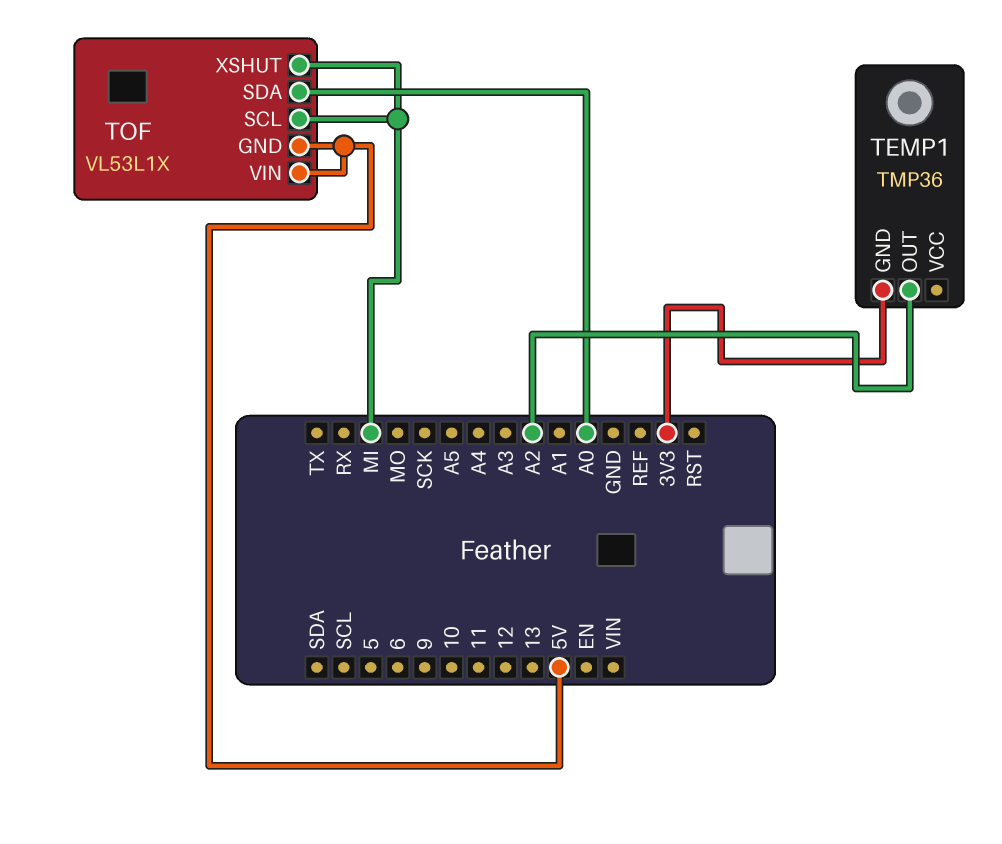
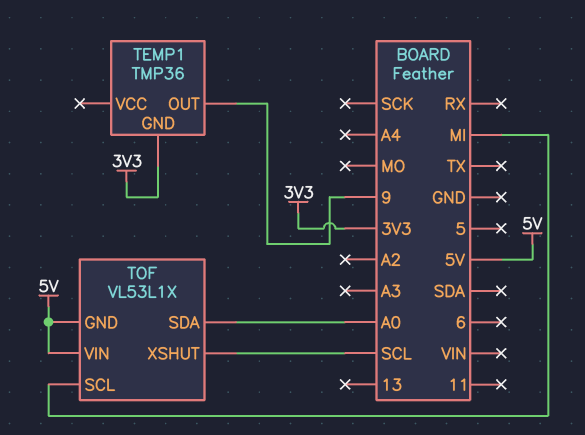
TEMP1 pin OUT: A2 -> 9
TOF pin XSHUT: MI -> SCL

